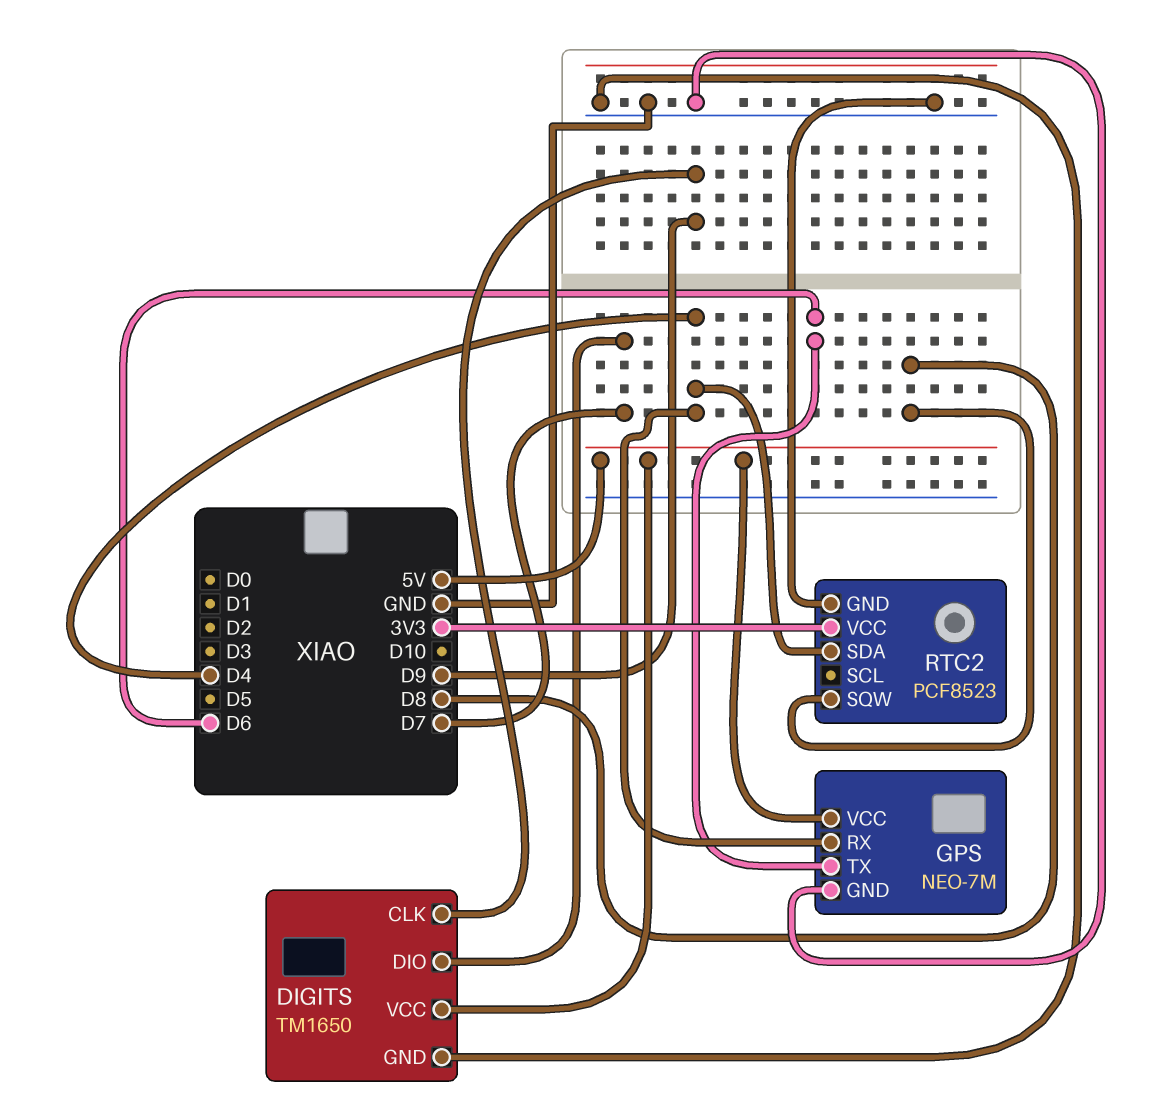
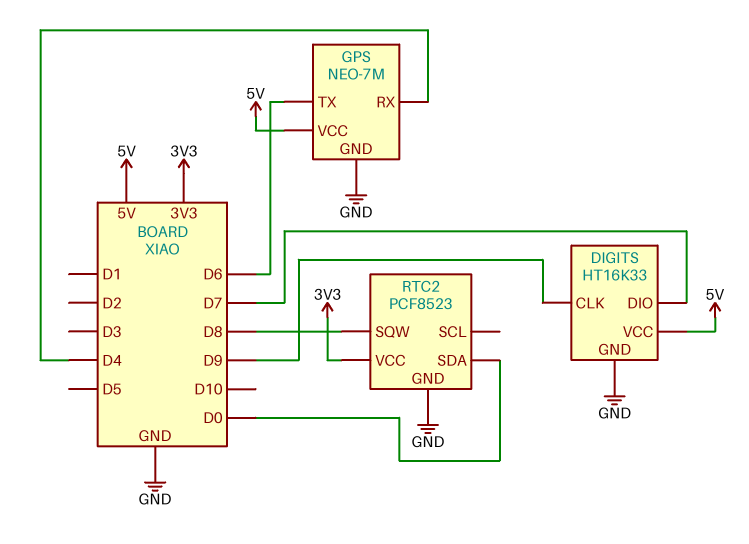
DIGITS: TM1650 -> HT16K33
RTC2 pin SDA: D4 -> D0

